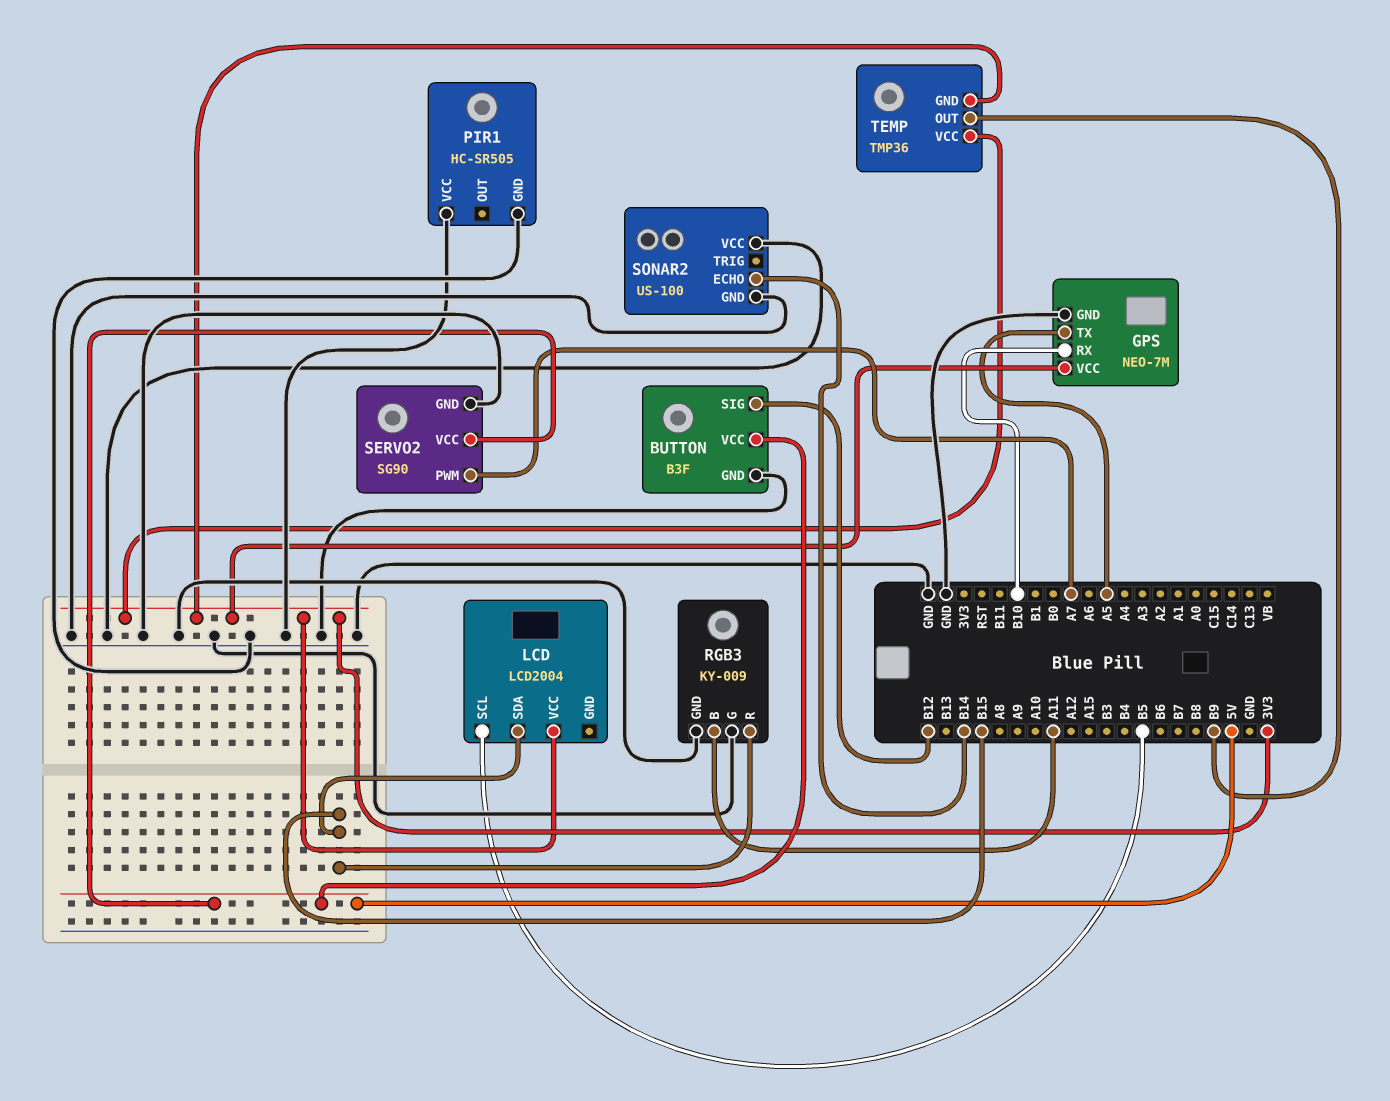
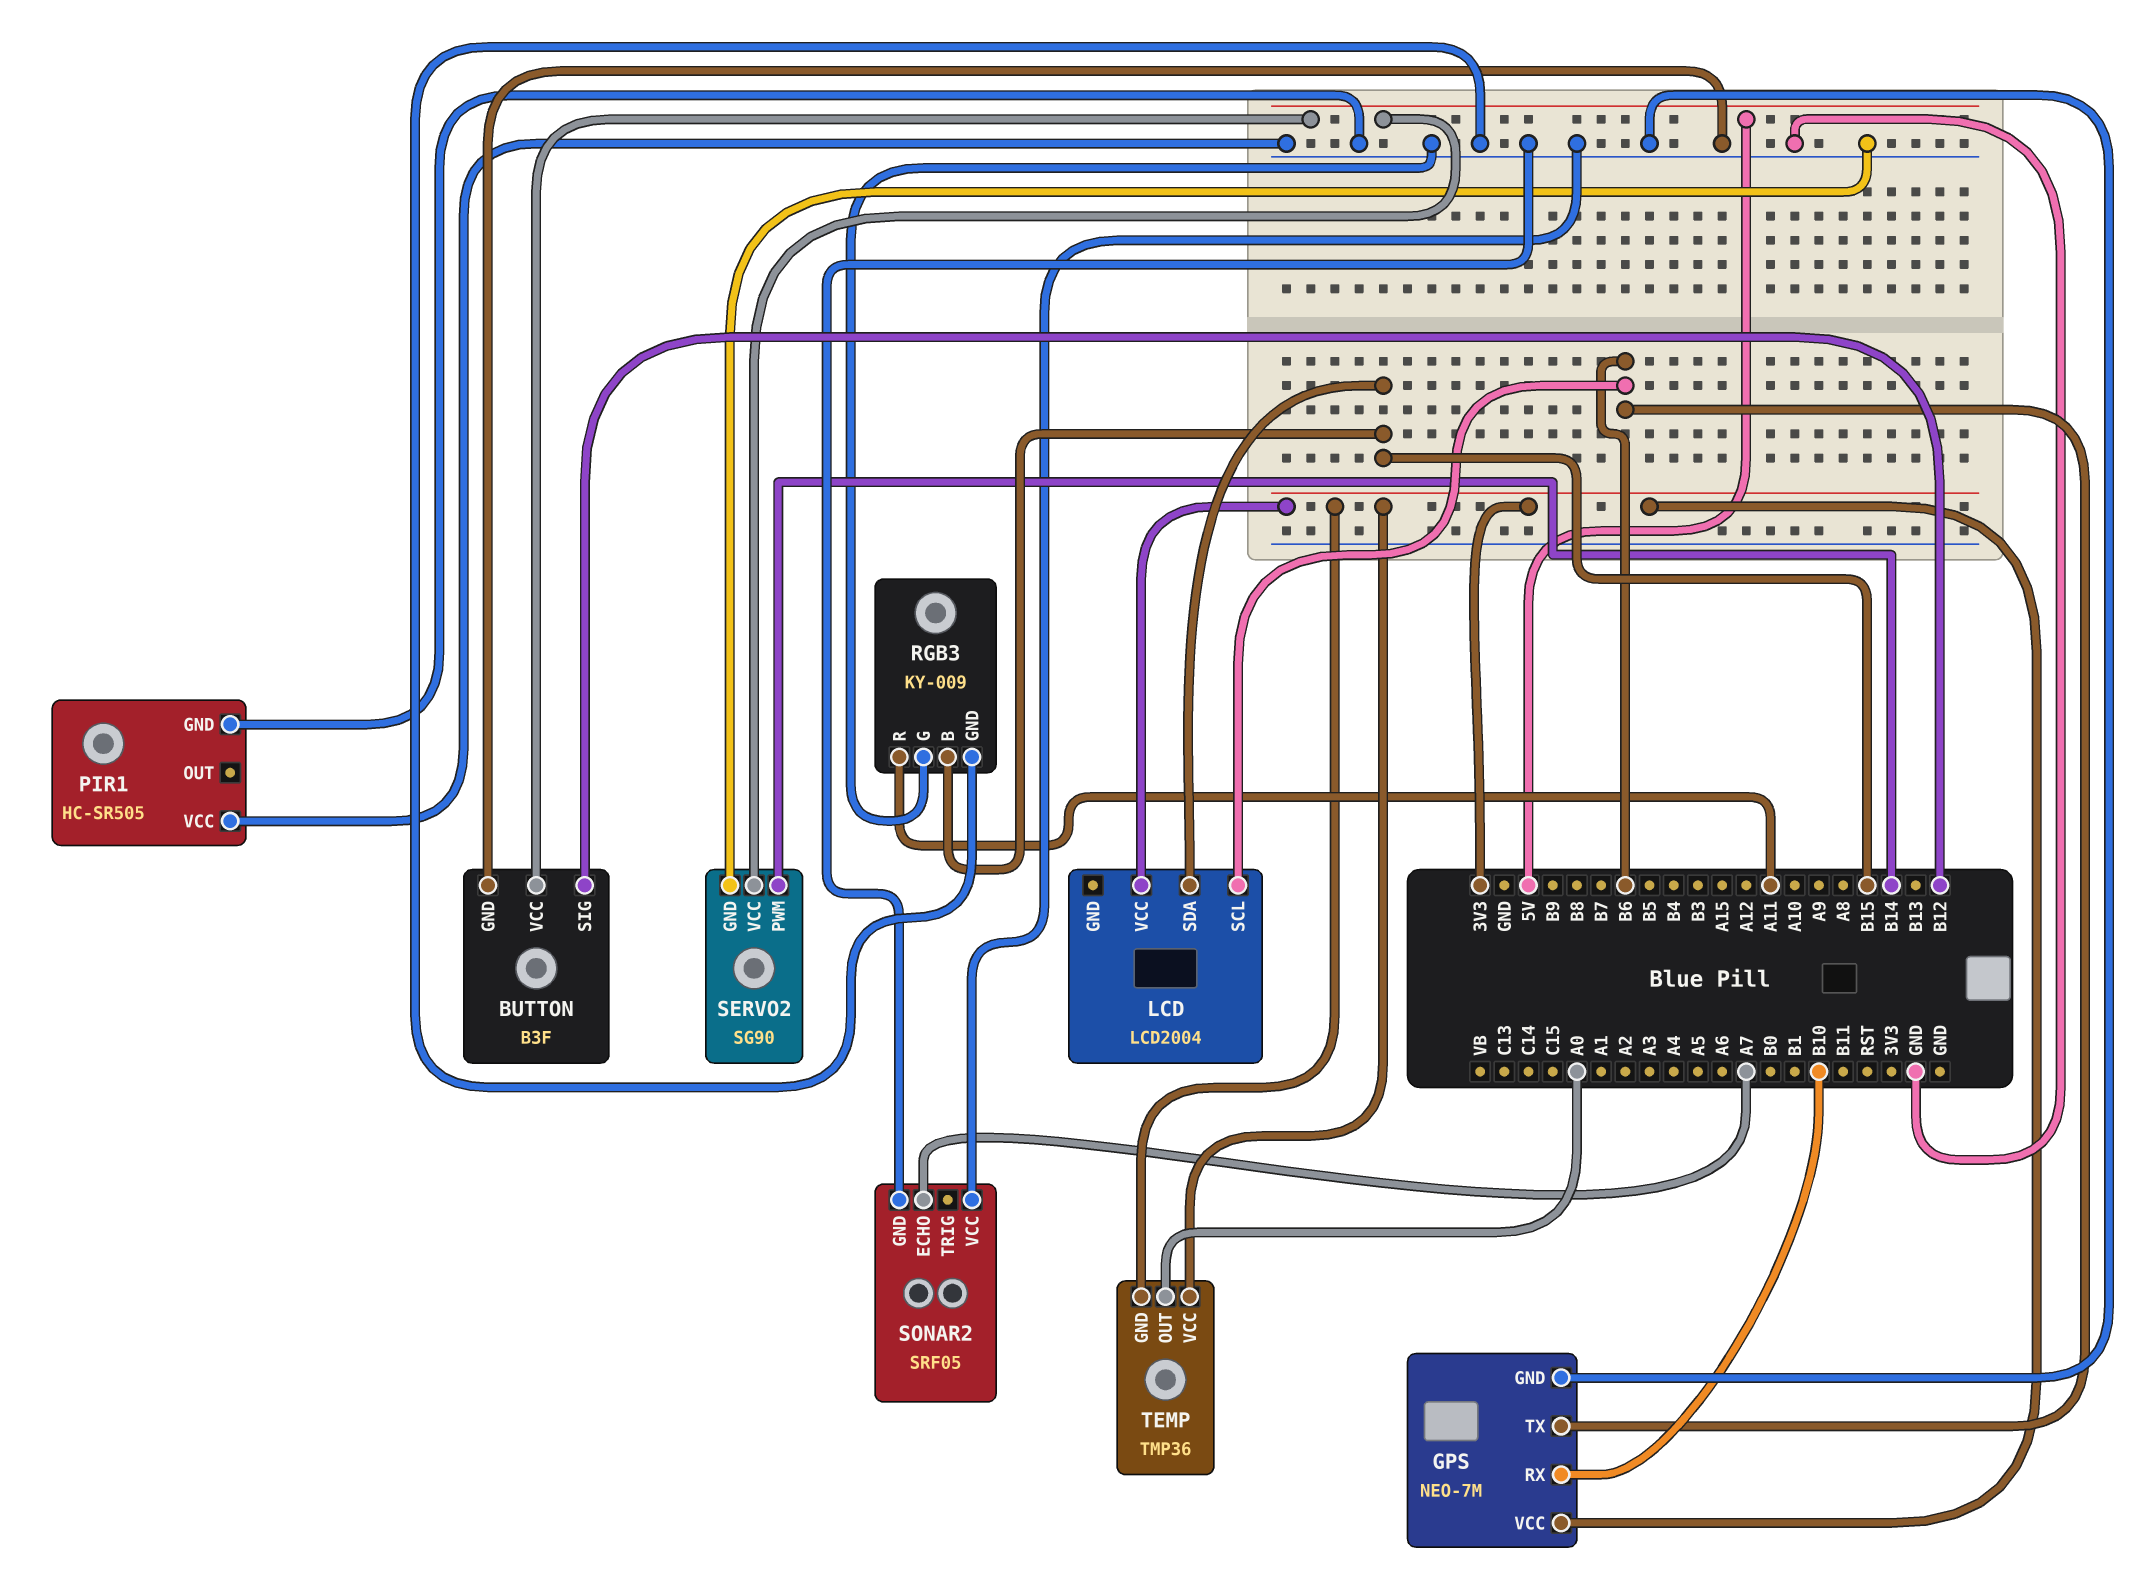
GPS pin TX: A5 -> B6
LCD pin SCL: B5 -> B6
RGB3 pin B: A11 -> B15
RGB3 pin R: B15 -> A11
SERVO2 pin PWM: A7 -> B14
SONAR2: US-100 -> SRF05
SONAR2 pin ECHO: B14 -> A7
TEMP pin OUT: B9 -> A0

